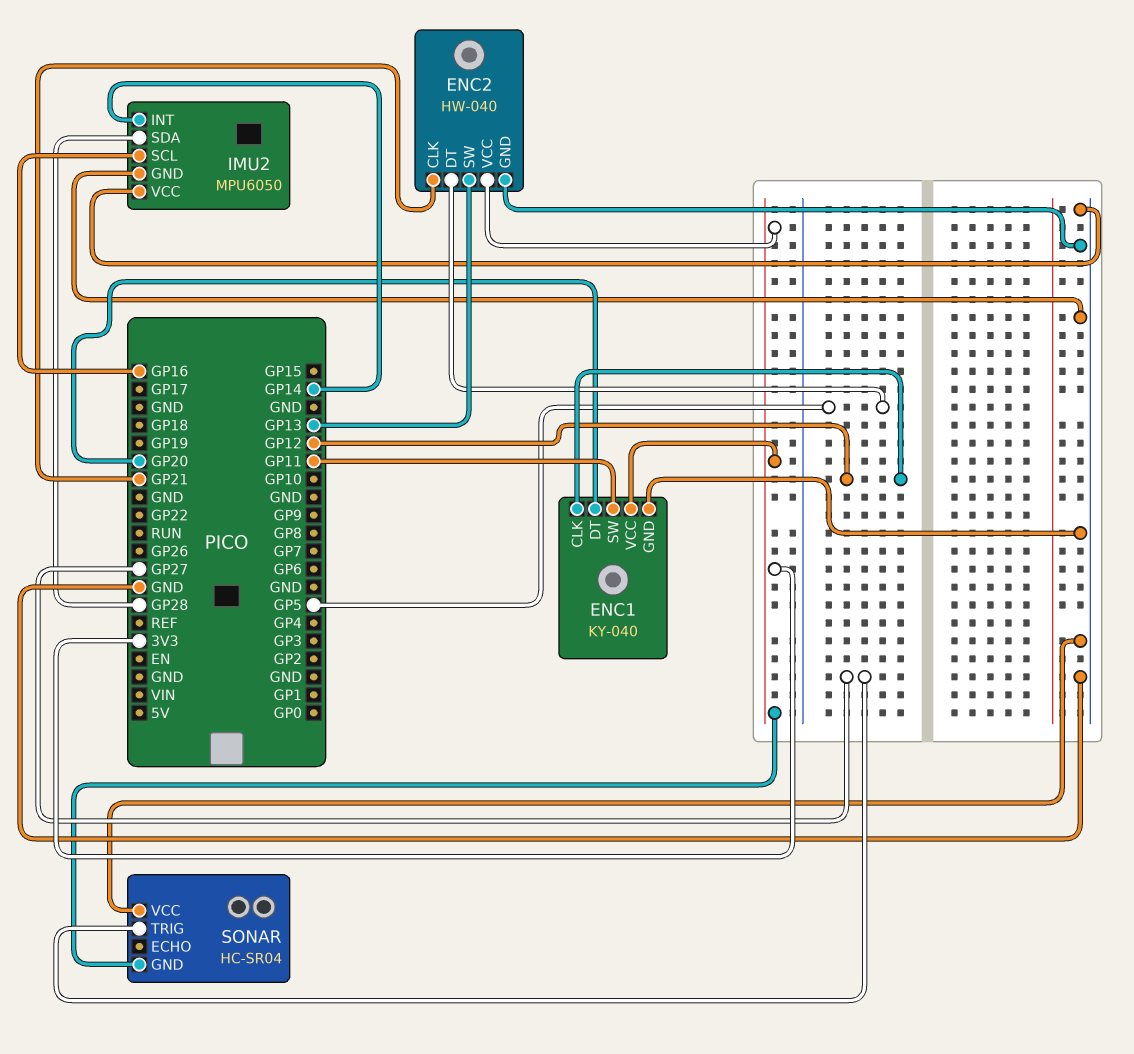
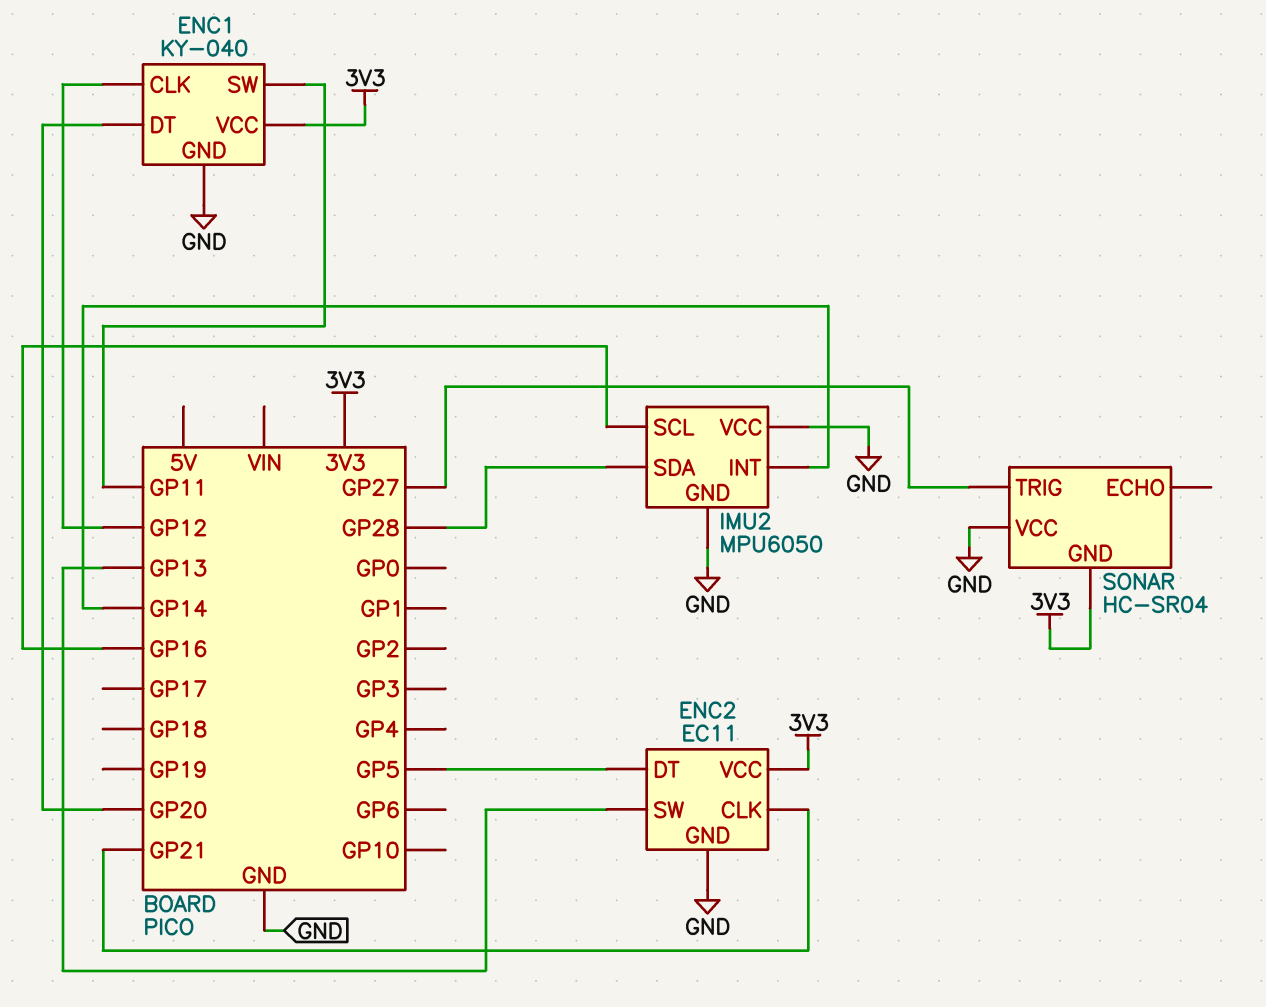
ENC2: HW-040 -> EC11

